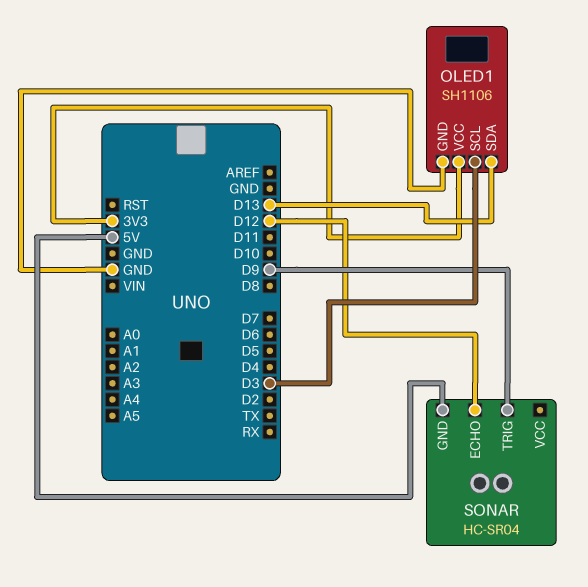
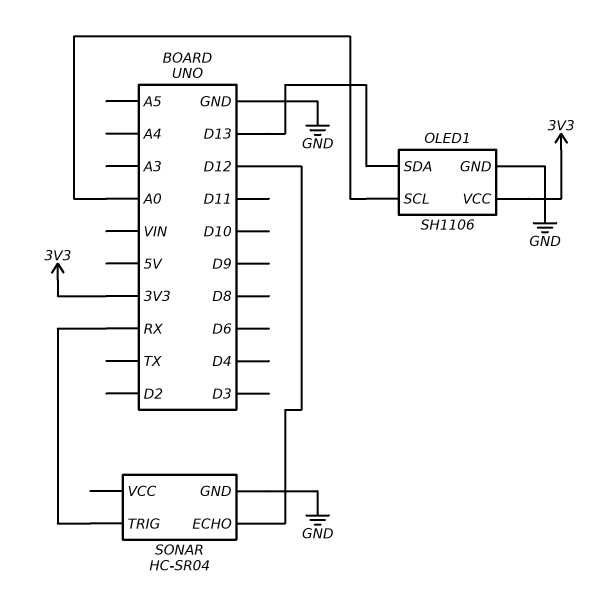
OLED1 pin SCL: D3 -> A0
SONAR pin GND: 5V -> GND
SONAR pin TRIG: D9 -> RX

